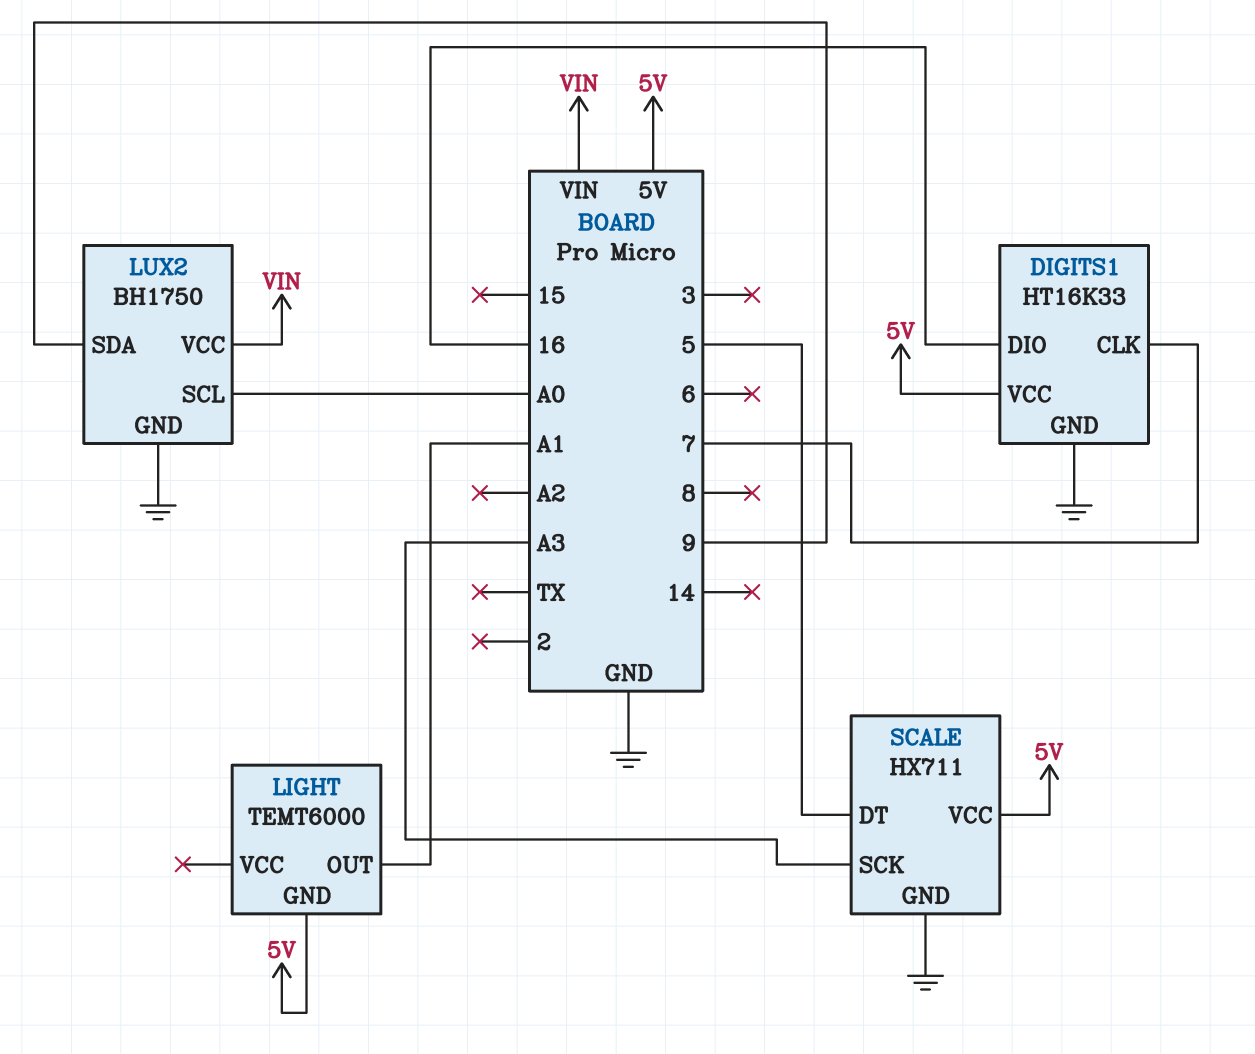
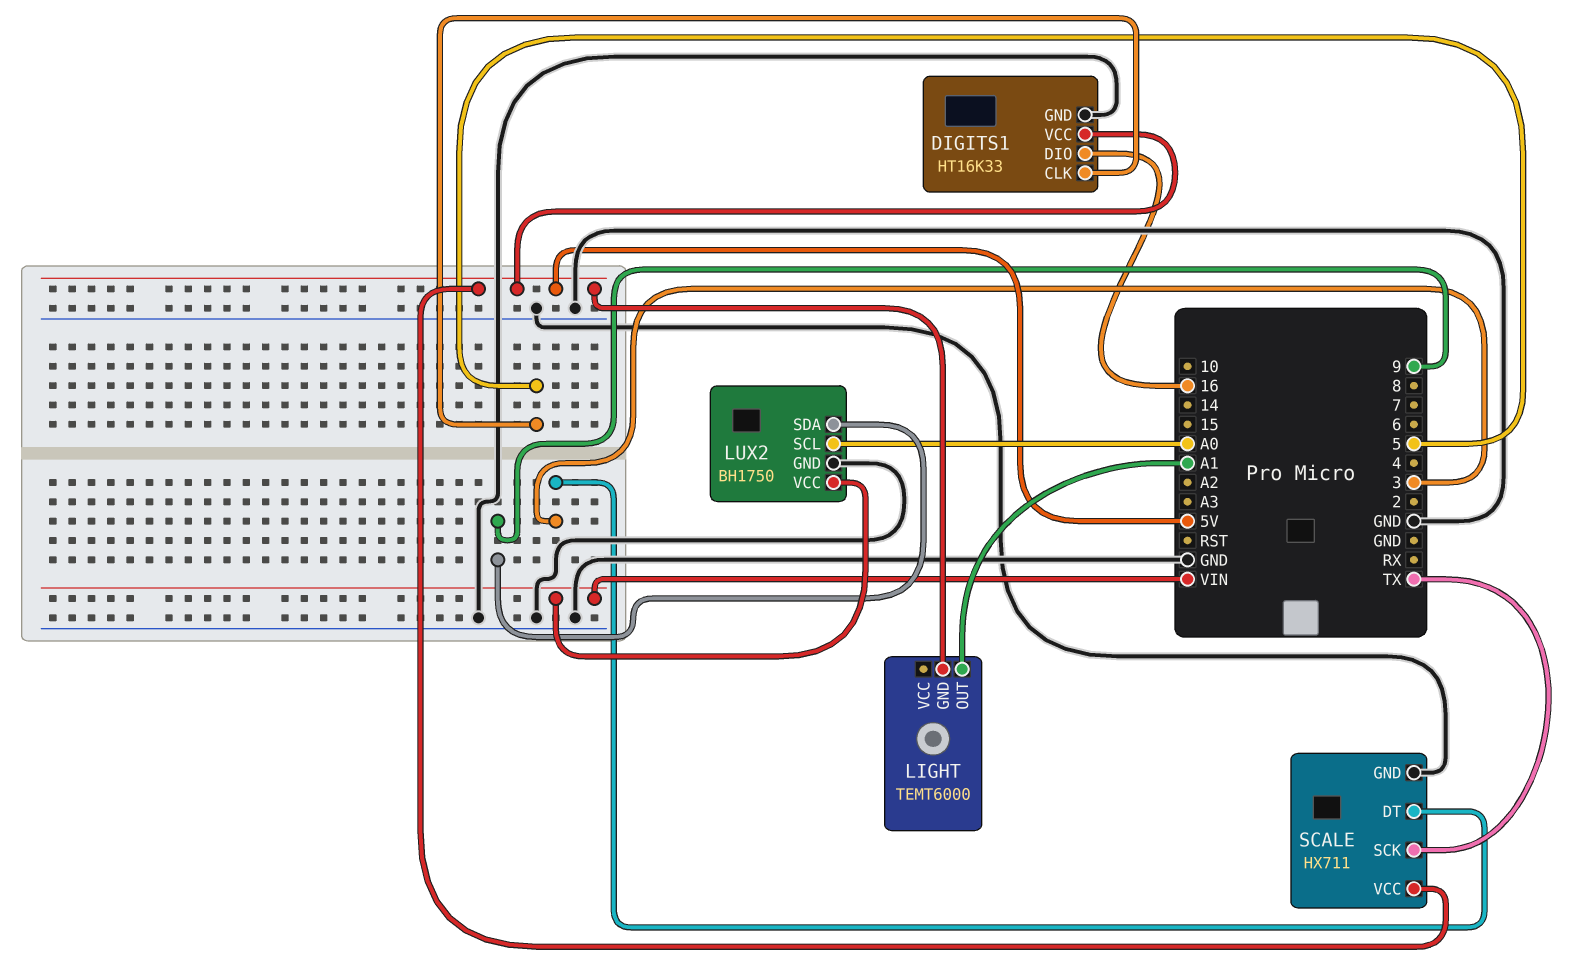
DIGITS1 pin CLK: 7 -> 5
SCALE pin DT: 5 -> 3
SCALE pin SCK: A3 -> TX

